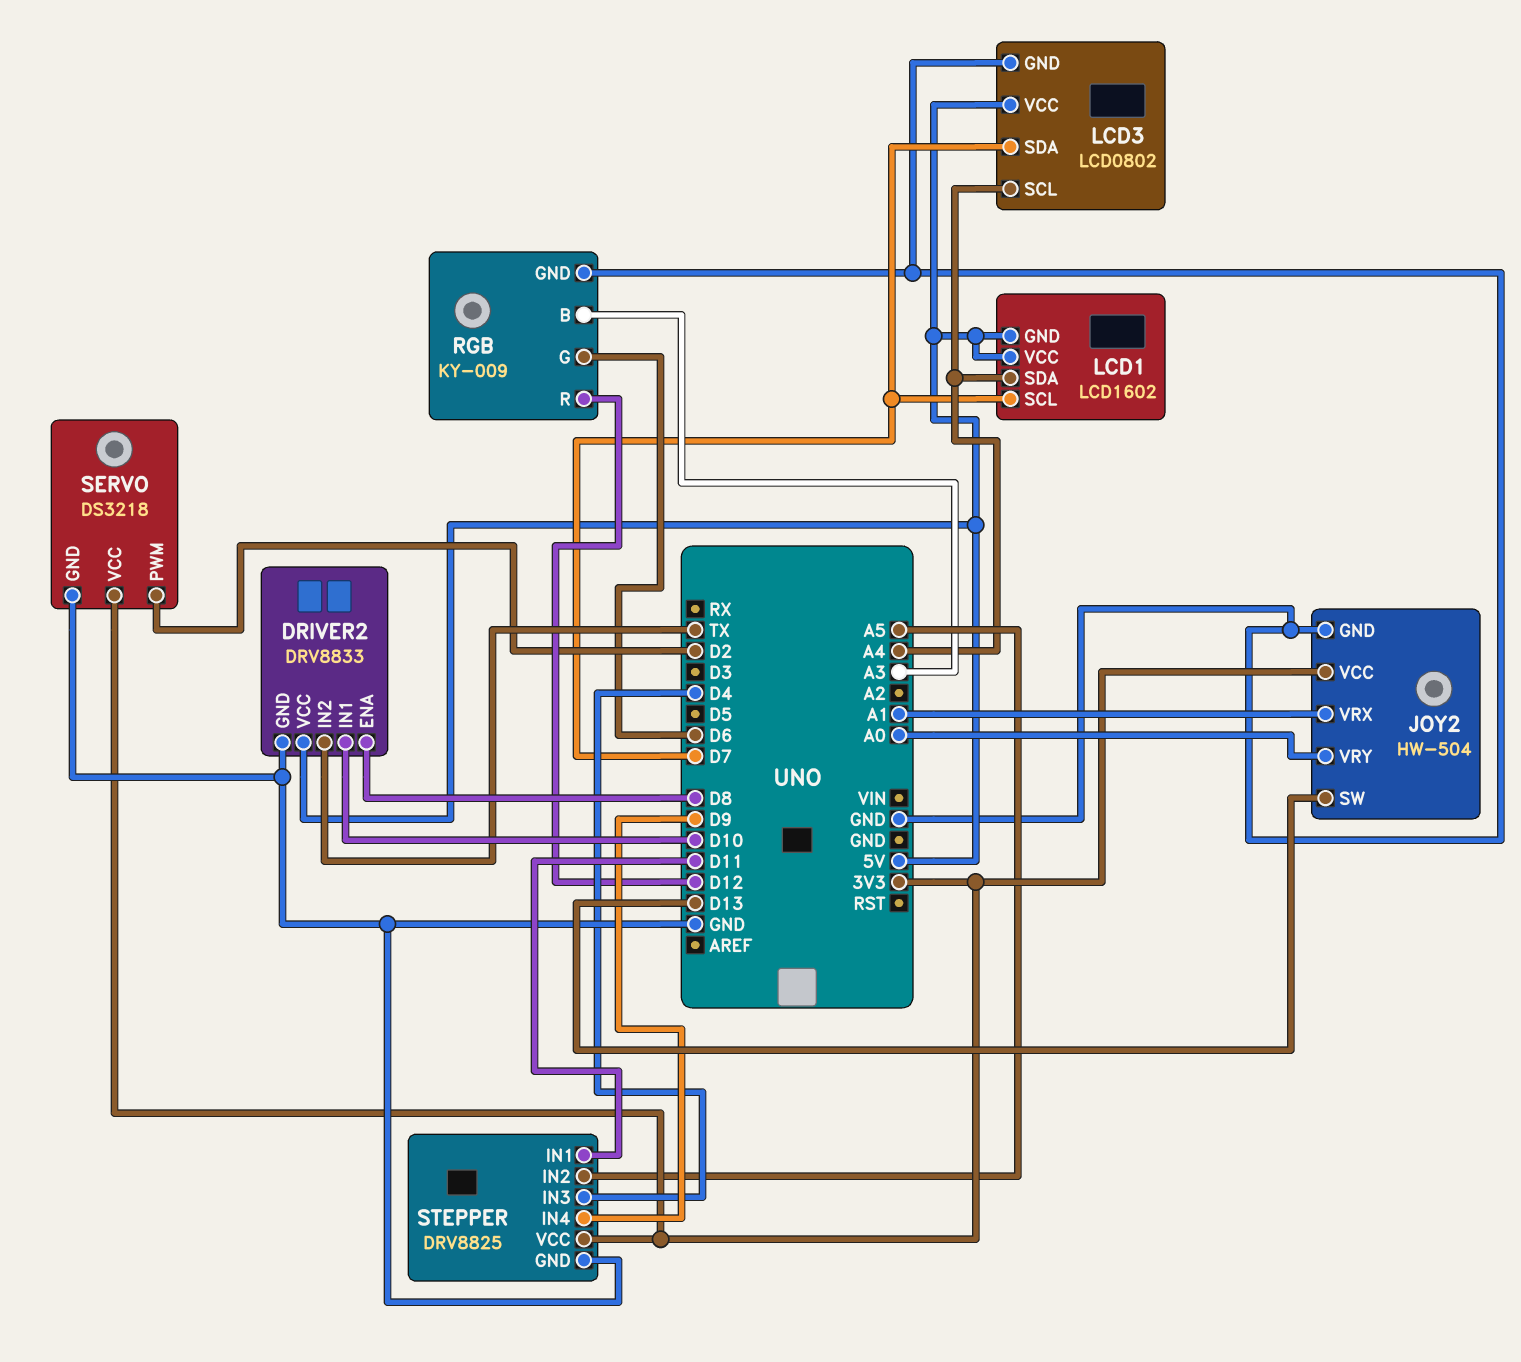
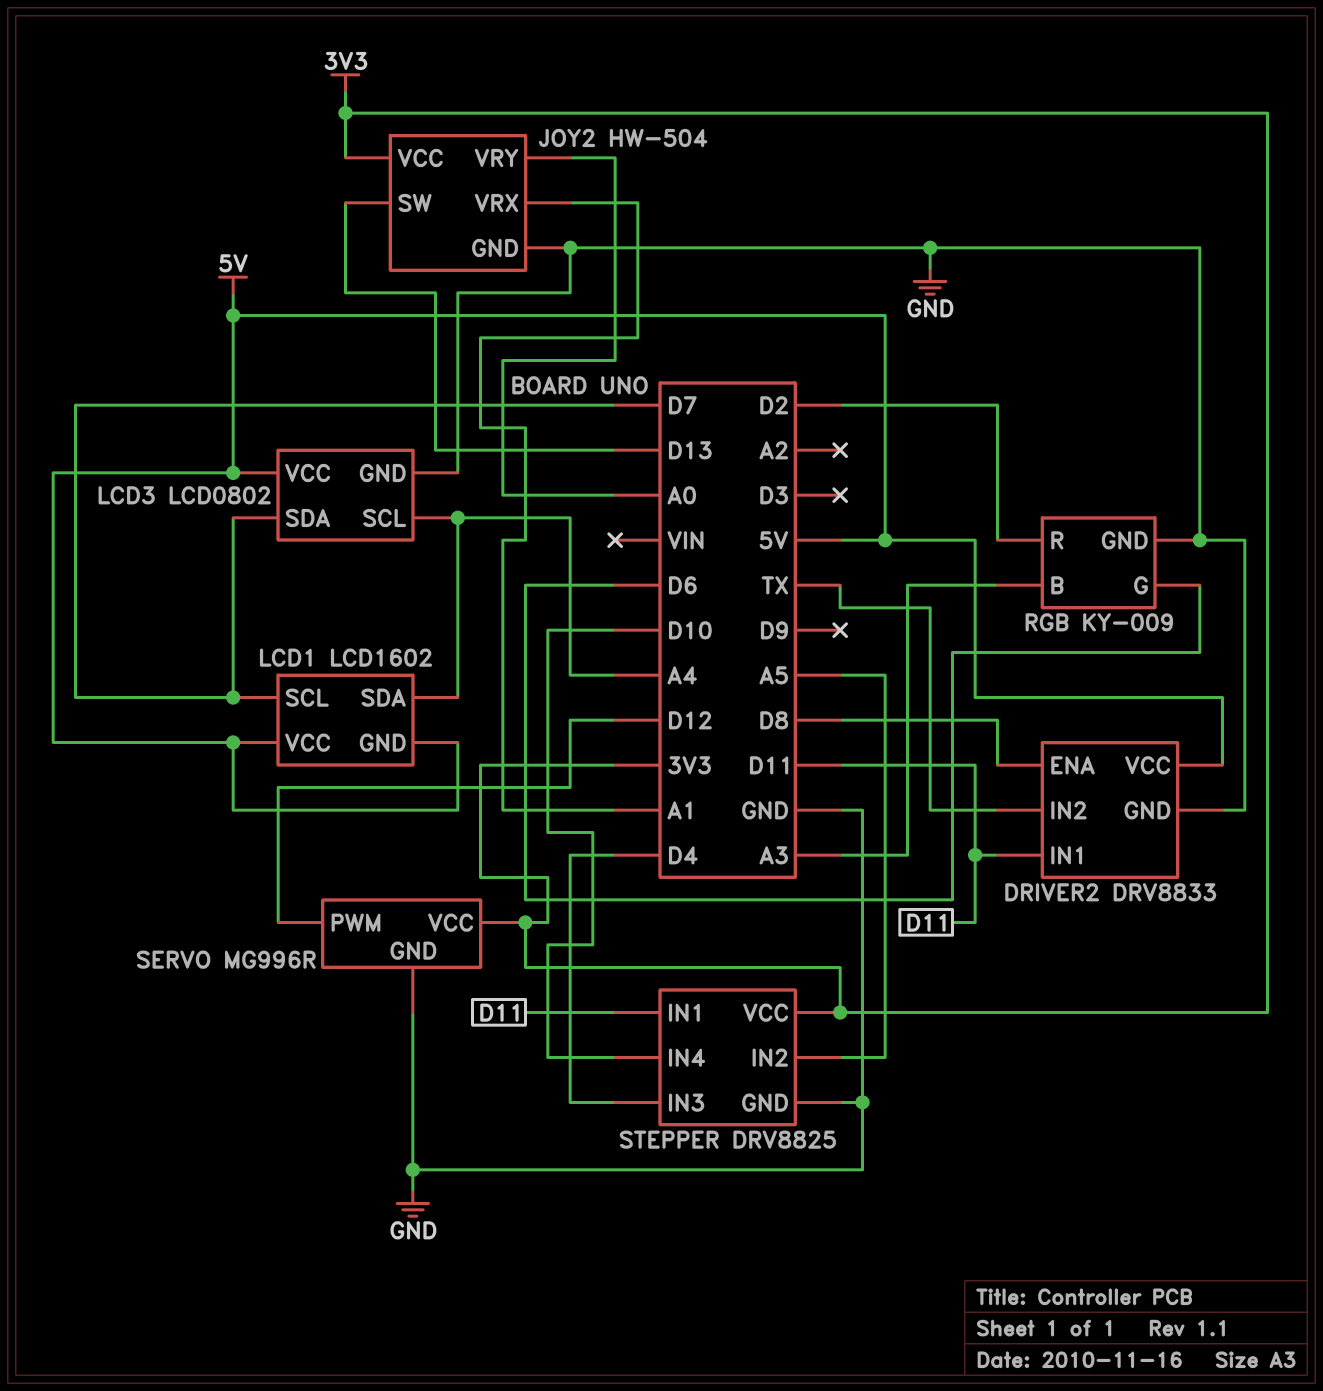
DRIVER2 pin IN1: D10 -> D11
RGB pin R: D12 -> D2
SERVO: DS3218 -> MG996R
SERVO pin PWM: D2 -> D12
STEPPER pin IN4: D9 -> D10

